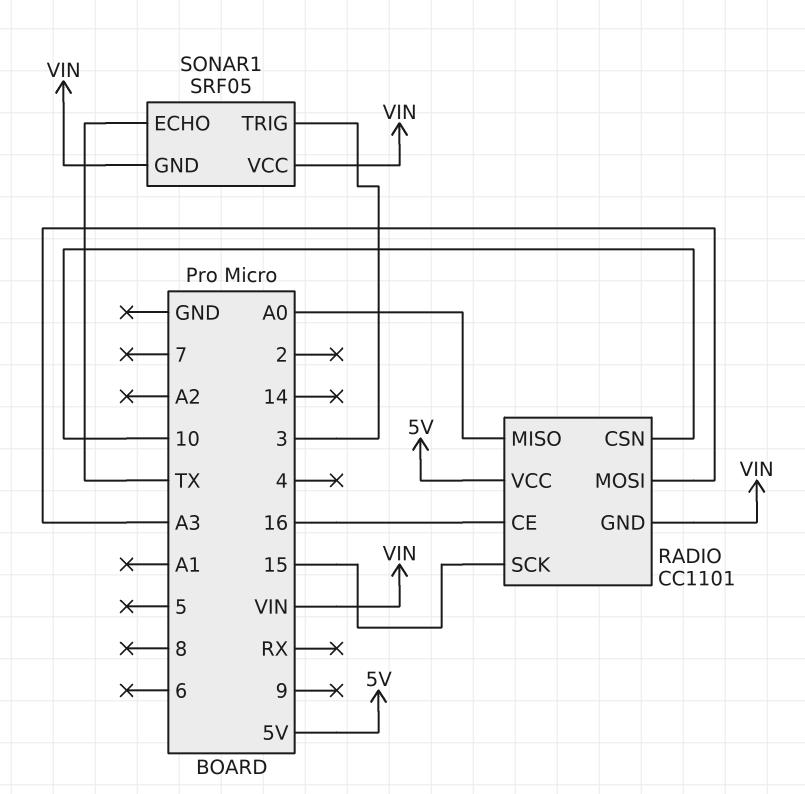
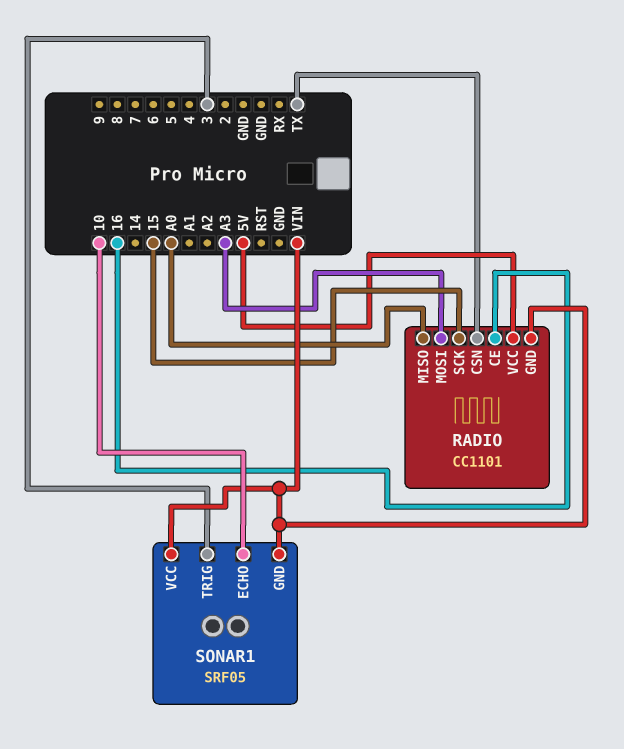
RADIO pin CSN: 10 -> TX
SONAR1 pin ECHO: TX -> 10

